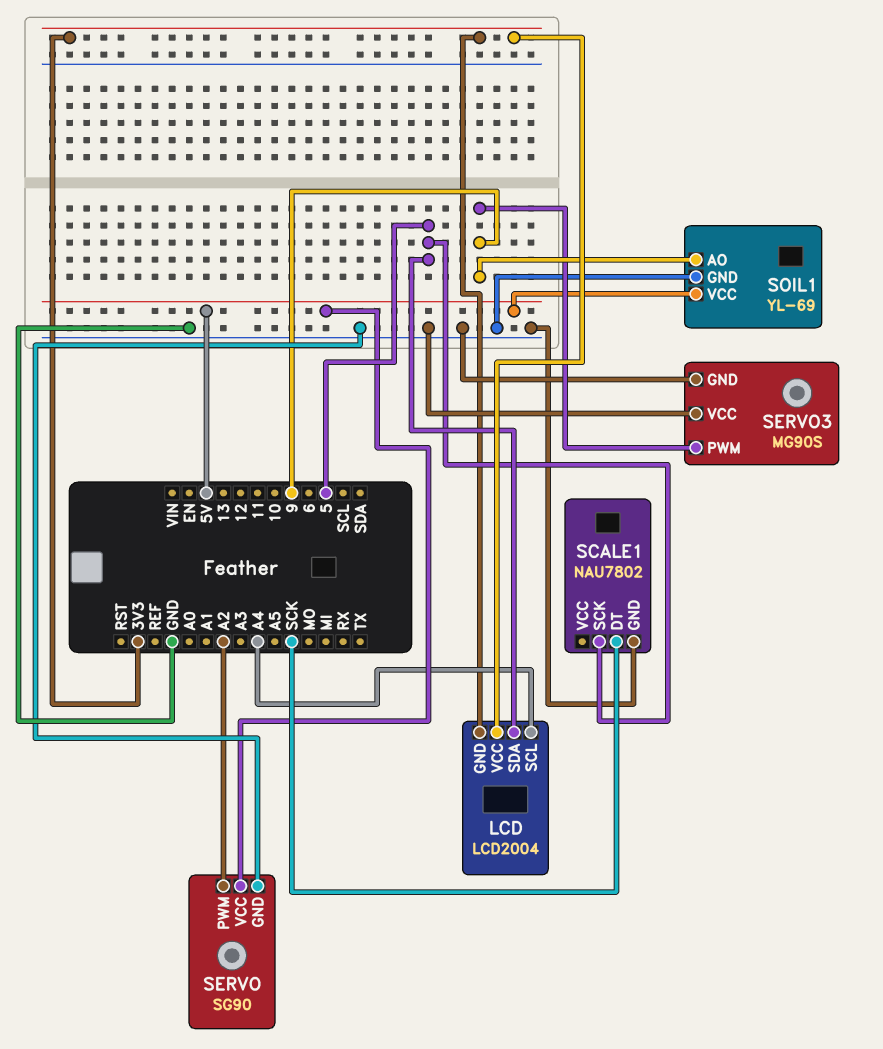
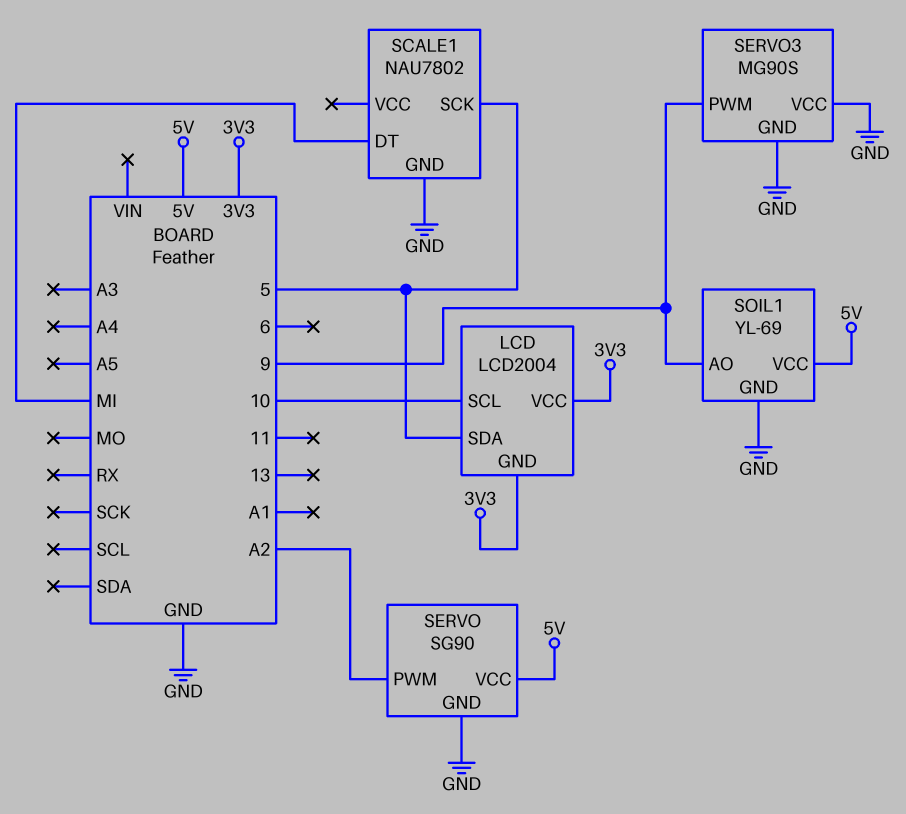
LCD pin SCL: A4 -> 10
SCALE1 pin DT: SCK -> MI

